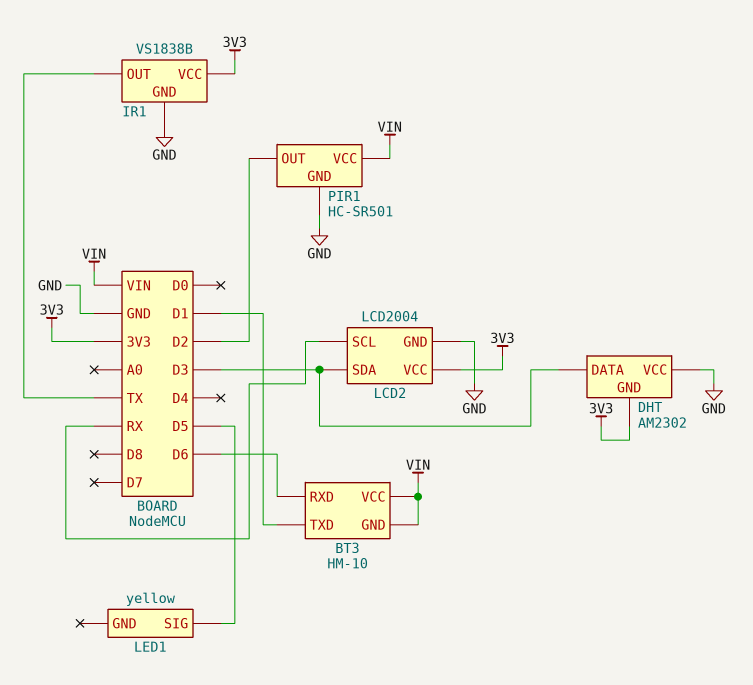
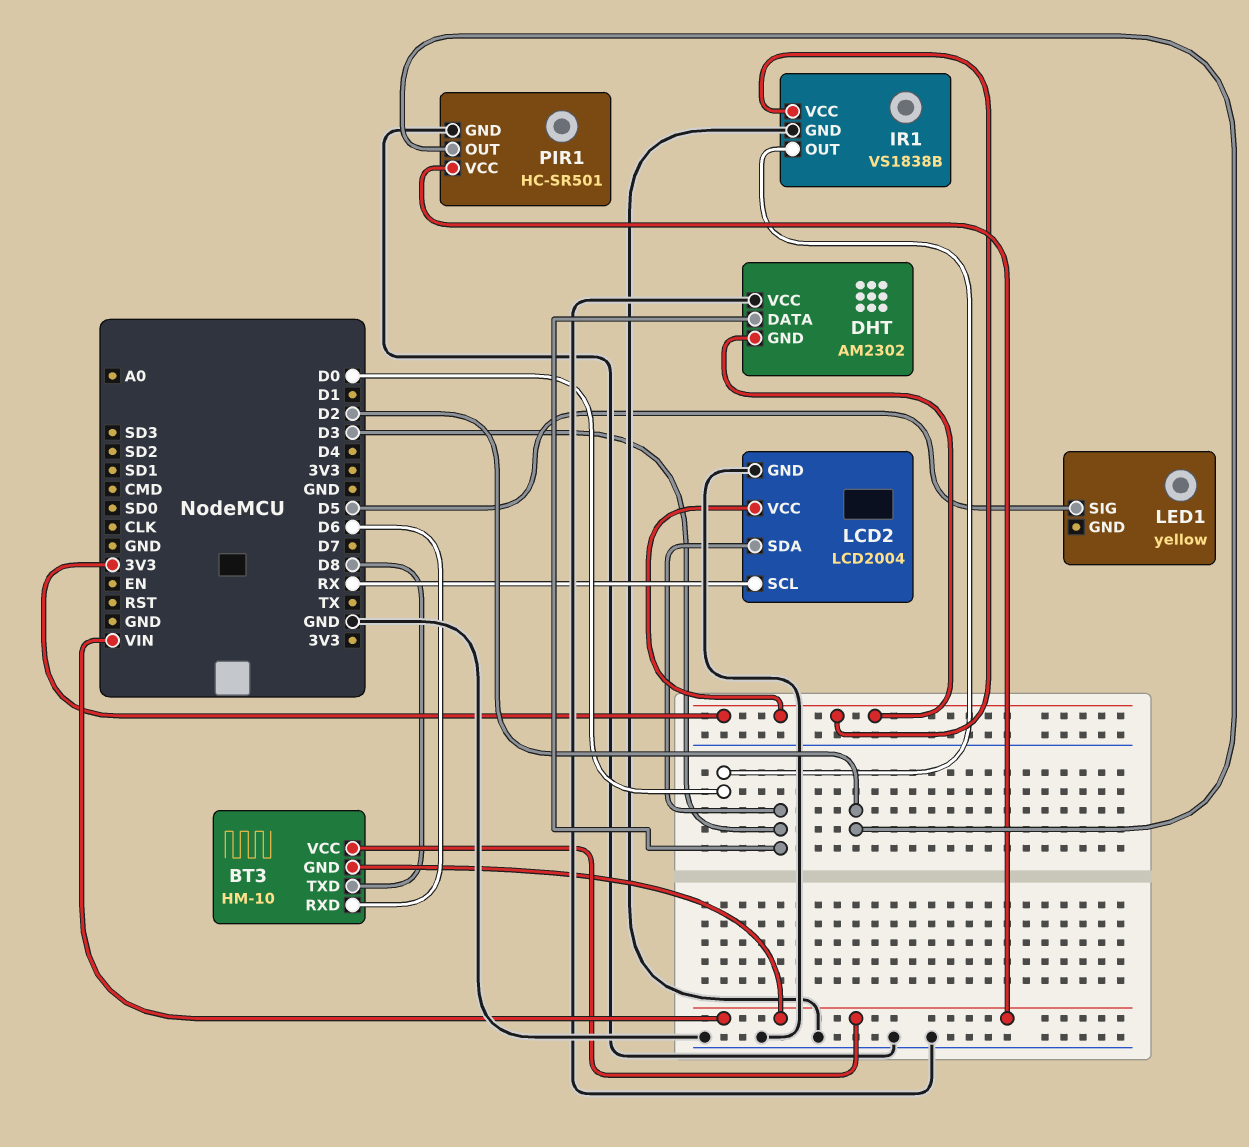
BT3 pin TXD: D1 -> D8
IR1 pin OUT: TX -> D0

